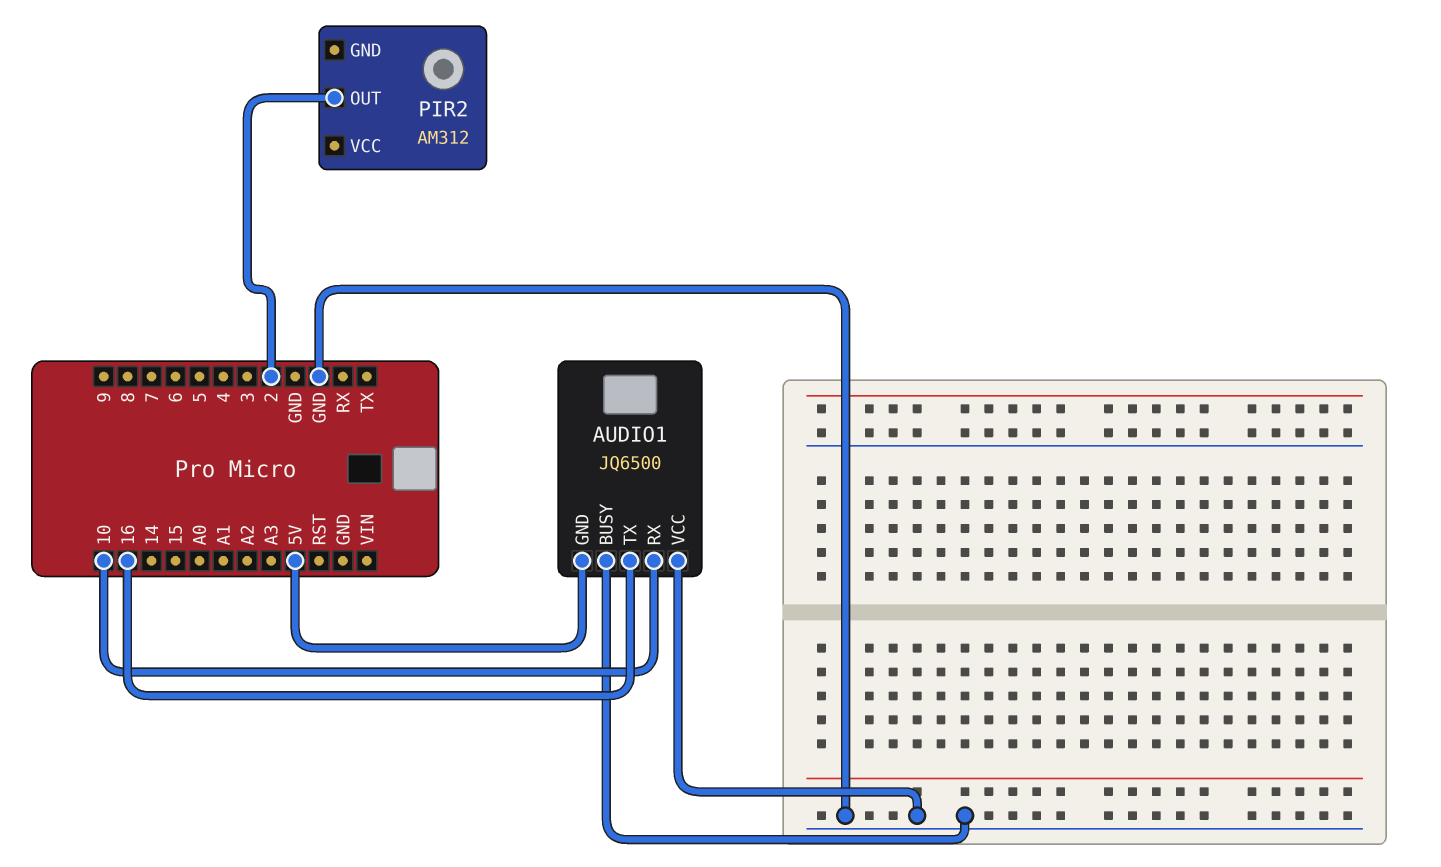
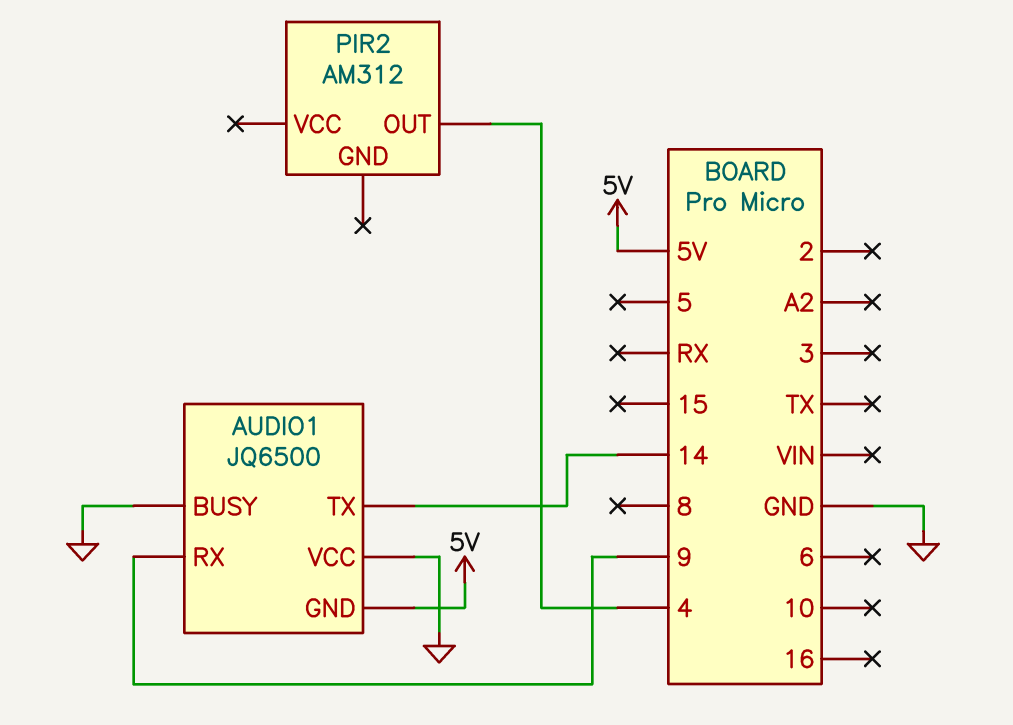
AUDIO1 pin RX: 10 -> 9
AUDIO1 pin TX: 16 -> 14
PIR2 pin OUT: 2 -> 4

